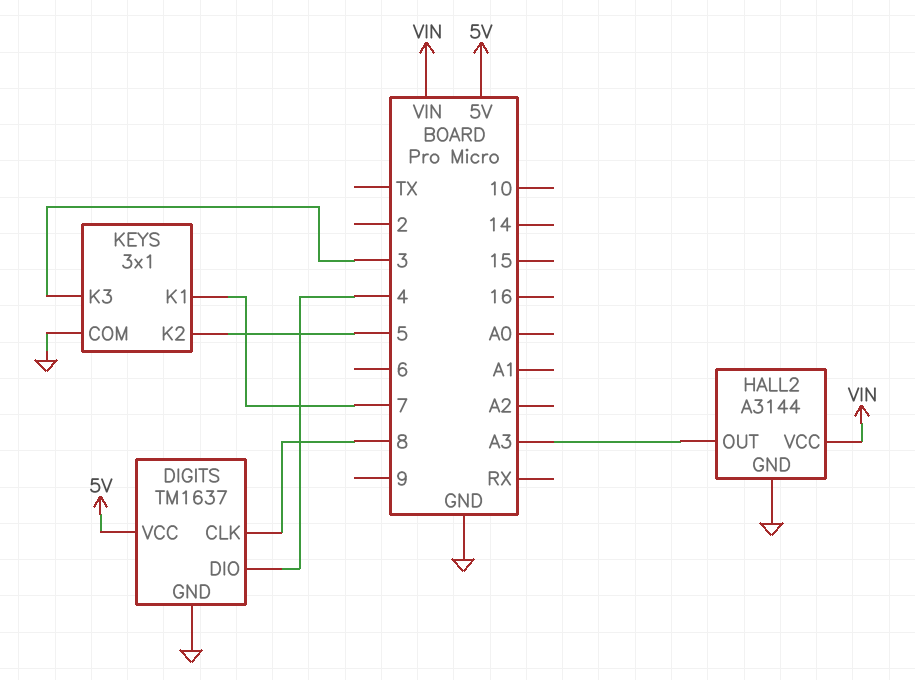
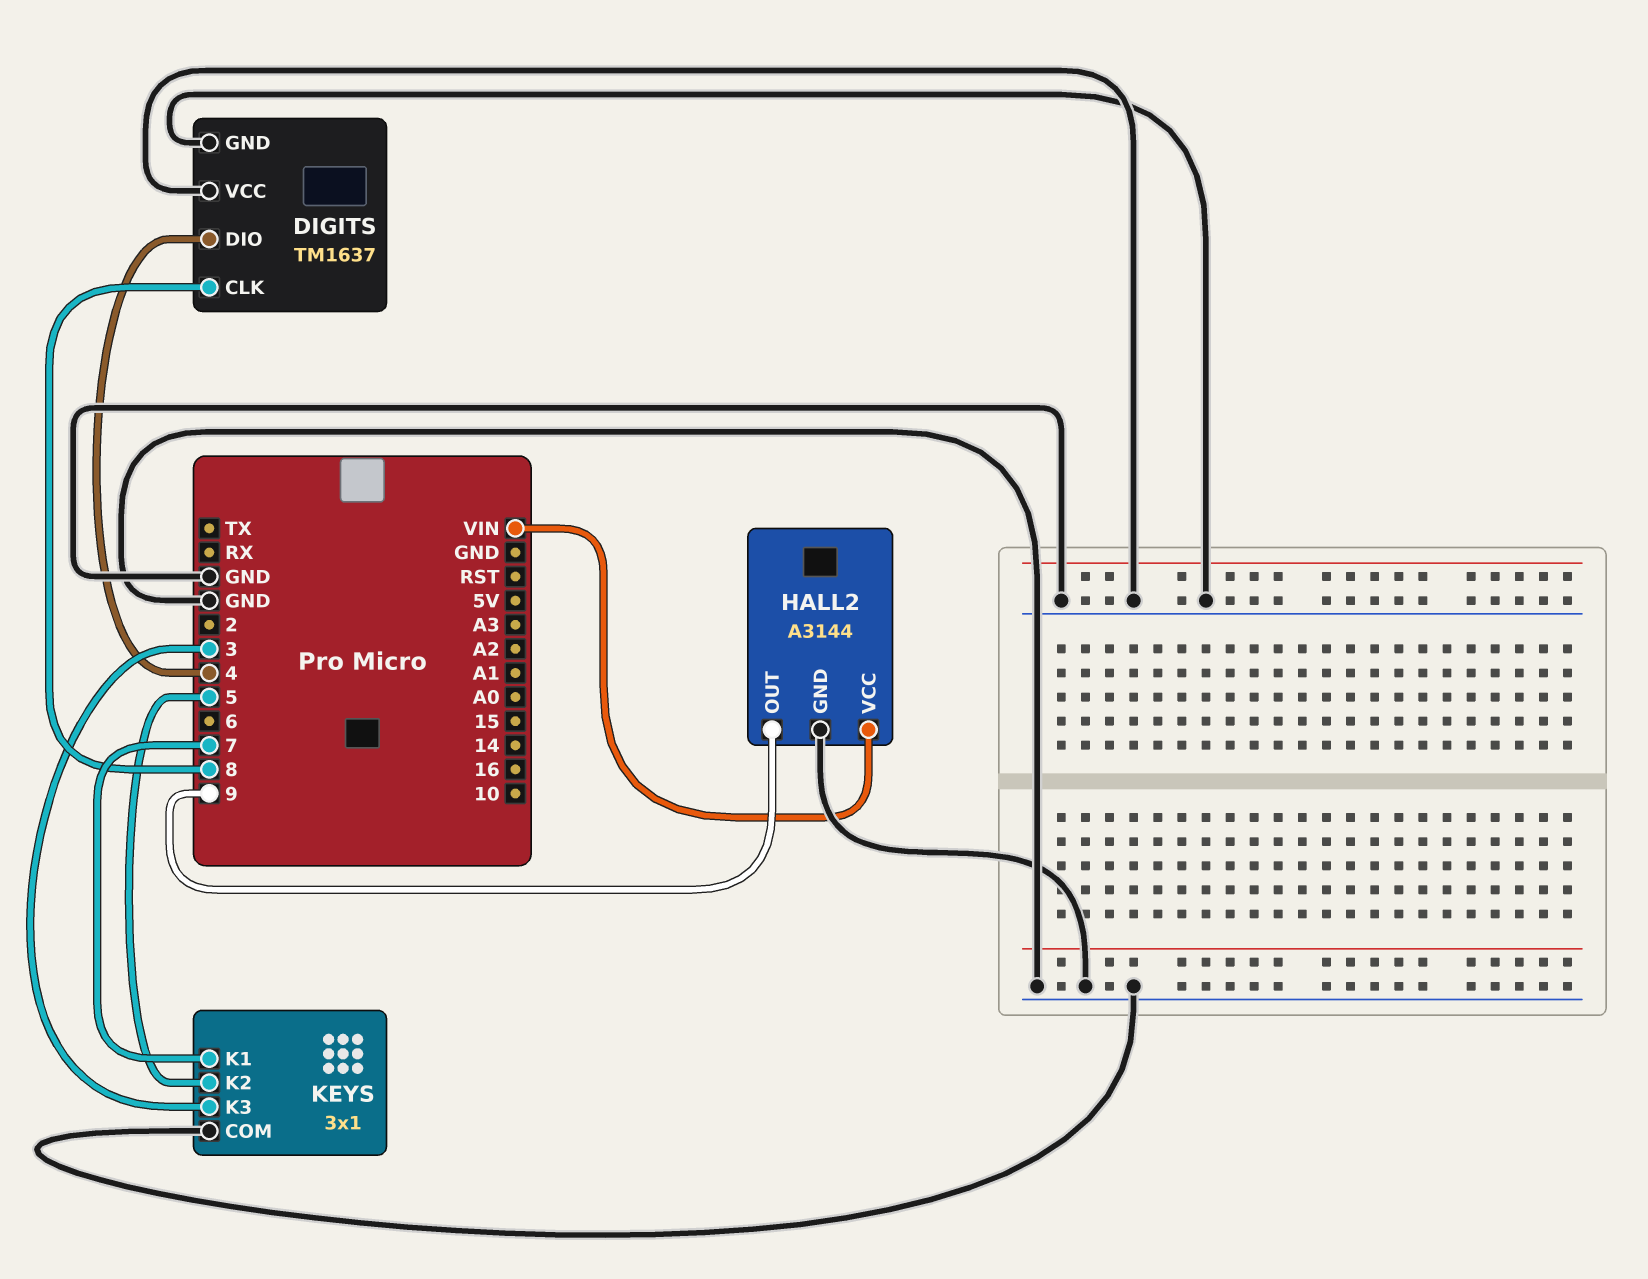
DIGITS pin VCC: 5V -> GND
HALL2 pin OUT: A3 -> 9

